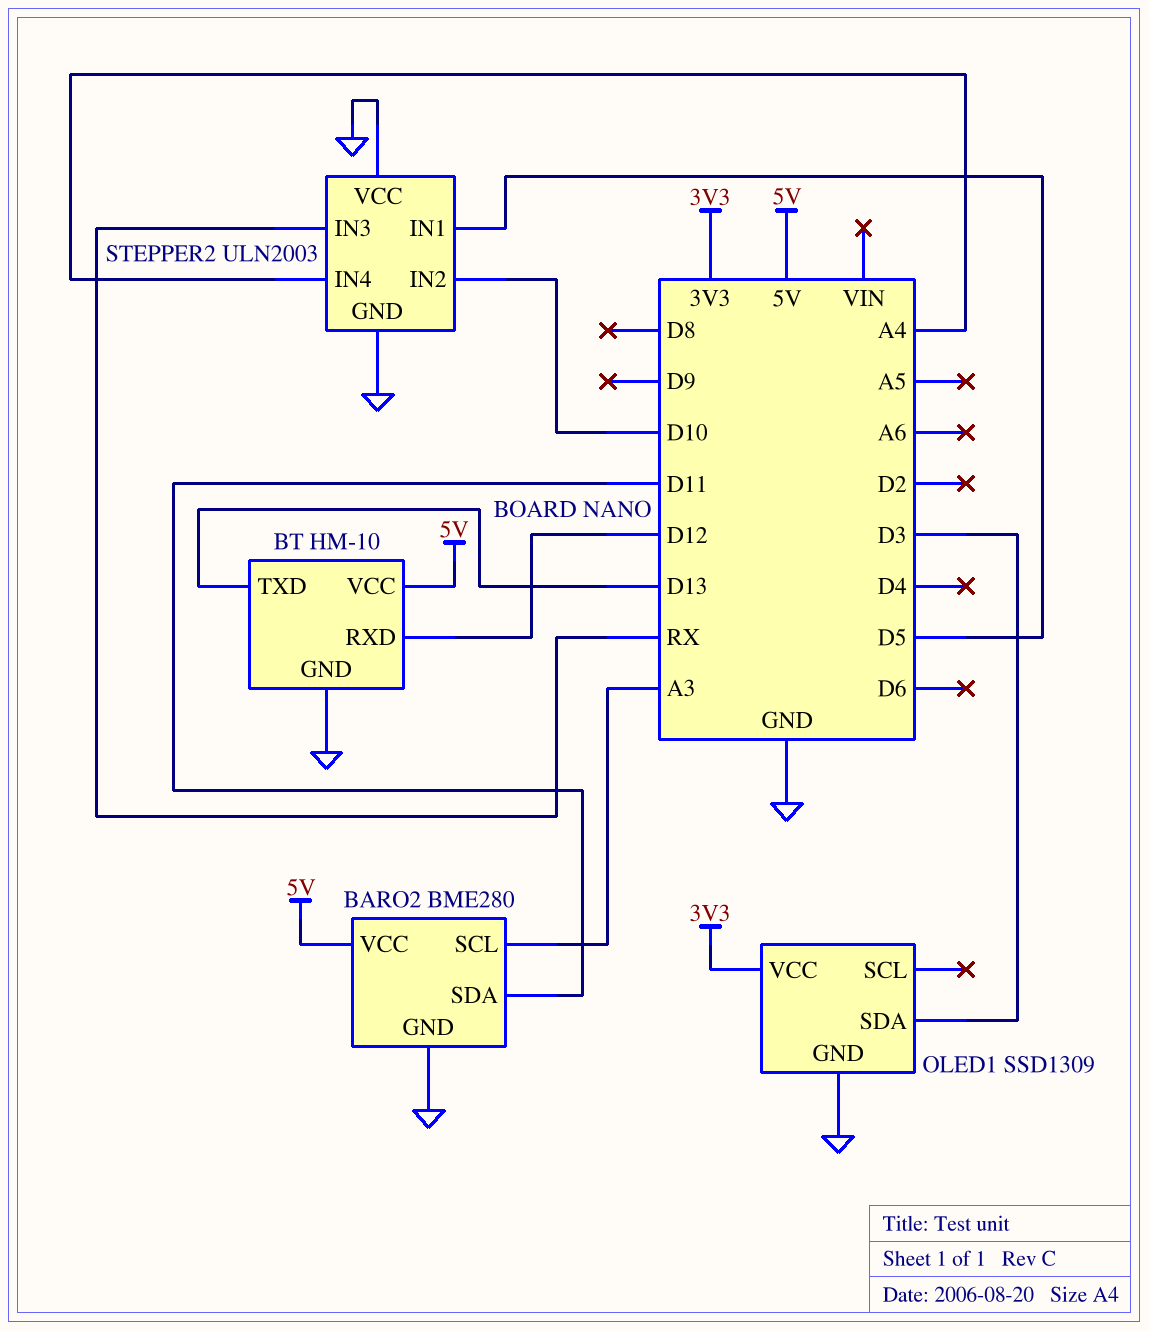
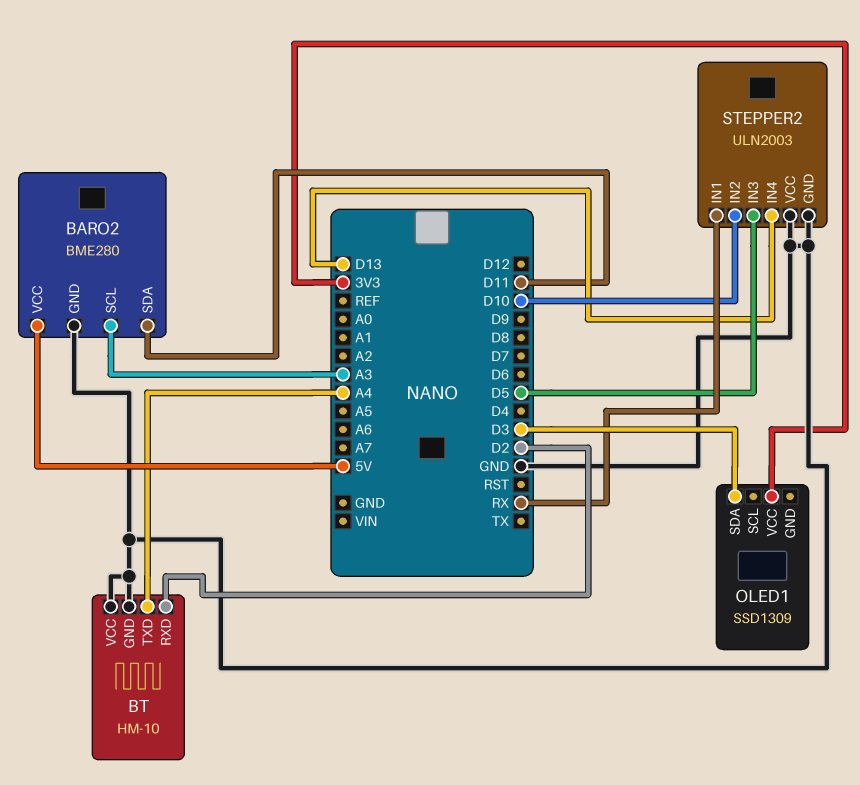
BT pin RXD: D12 -> D2
BT pin TXD: D13 -> A4
BT pin VCC: 5V -> GND
OLED1 pin GND: GND -> none
STEPPER2 pin IN1: D5 -> RX
STEPPER2 pin IN3: RX -> D5
STEPPER2 pin IN4: A4 -> D13

